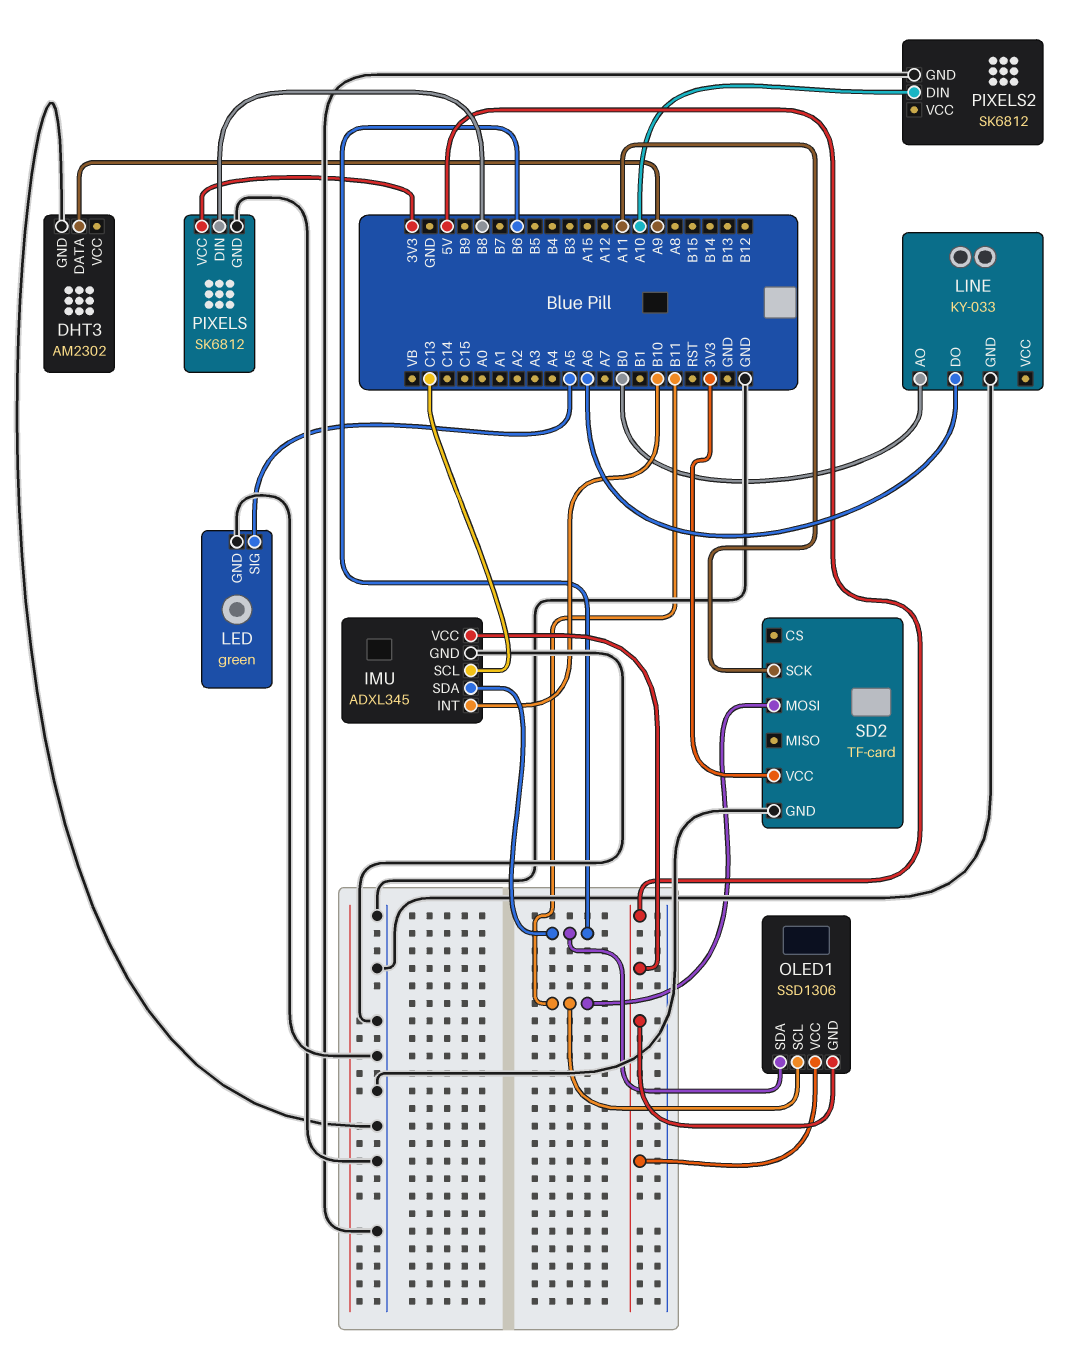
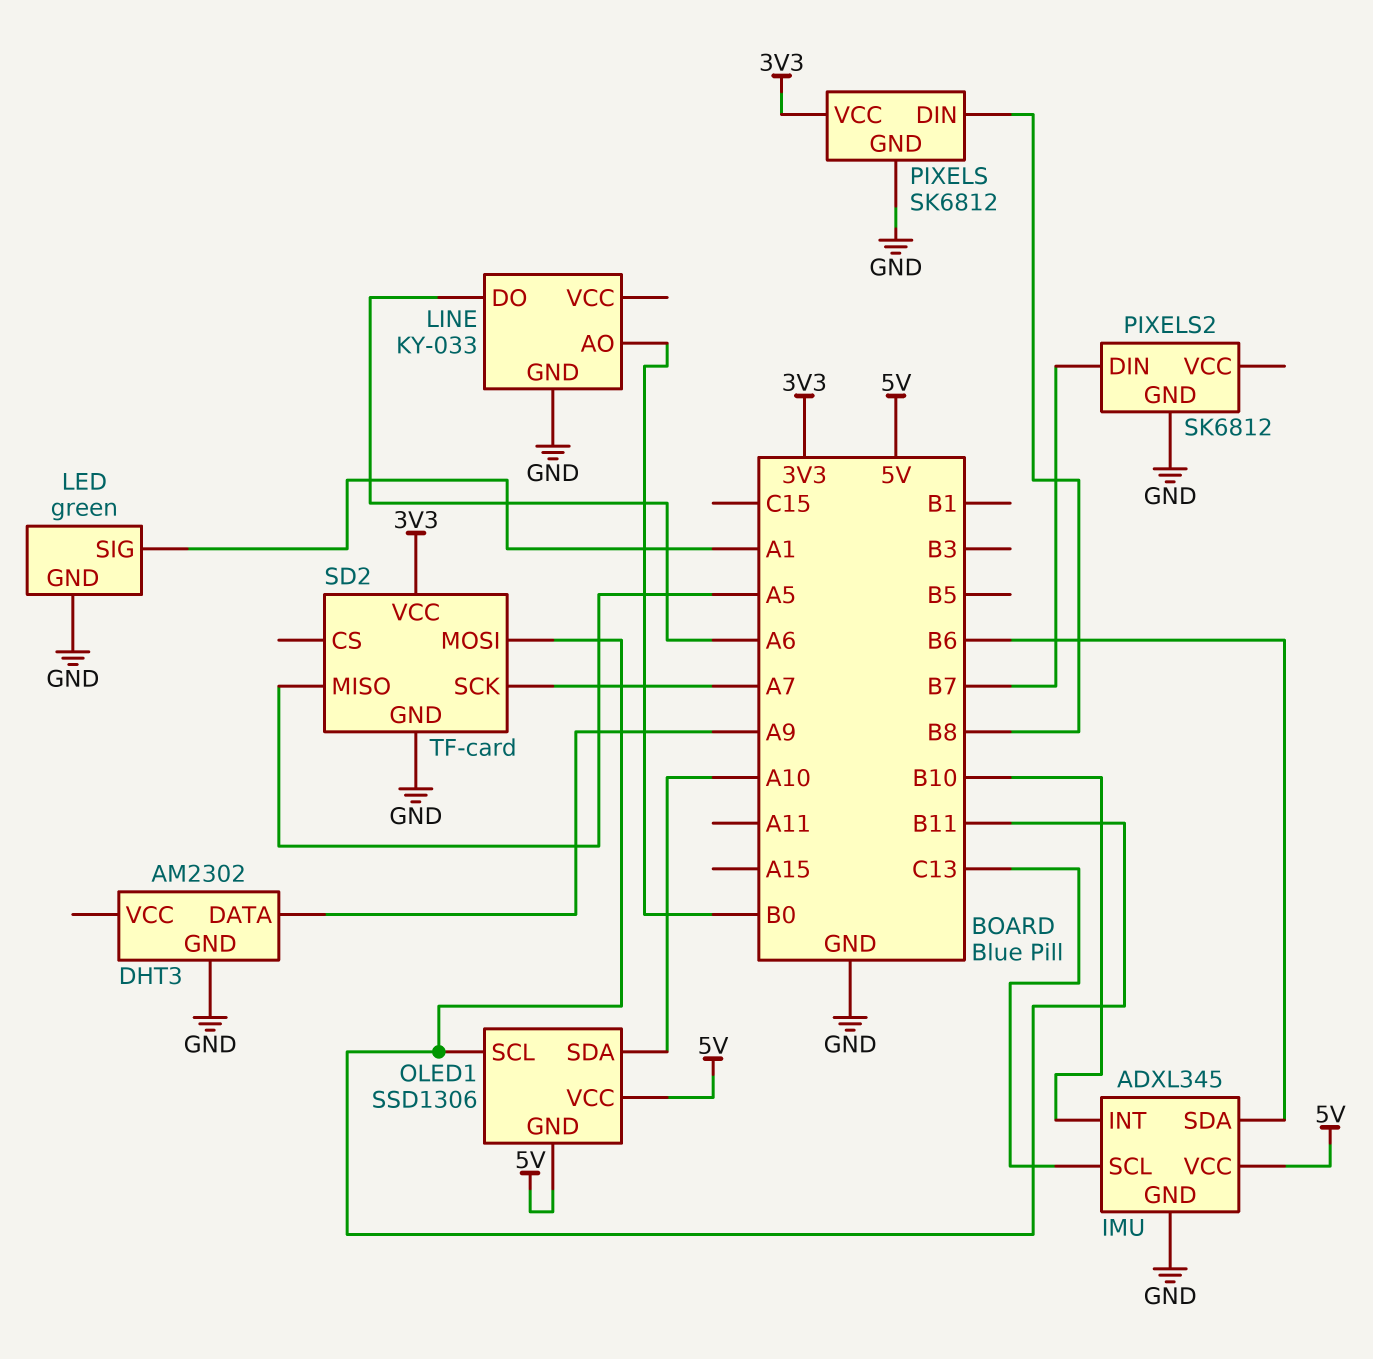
LED pin SIG: A5 -> A1
OLED1 pin SDA: B6 -> A10
PIXELS2 pin DIN: A10 -> B7
SD2 pin MISO: none -> A5
SD2 pin SCK: A11 -> A7

